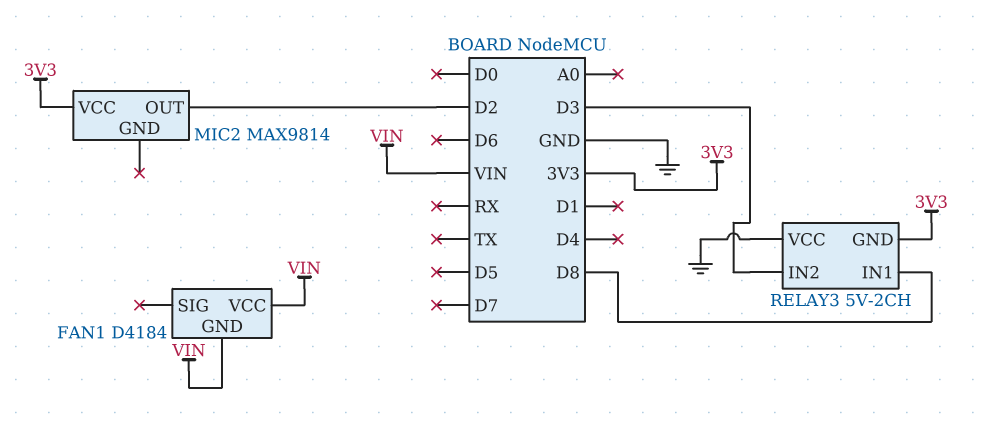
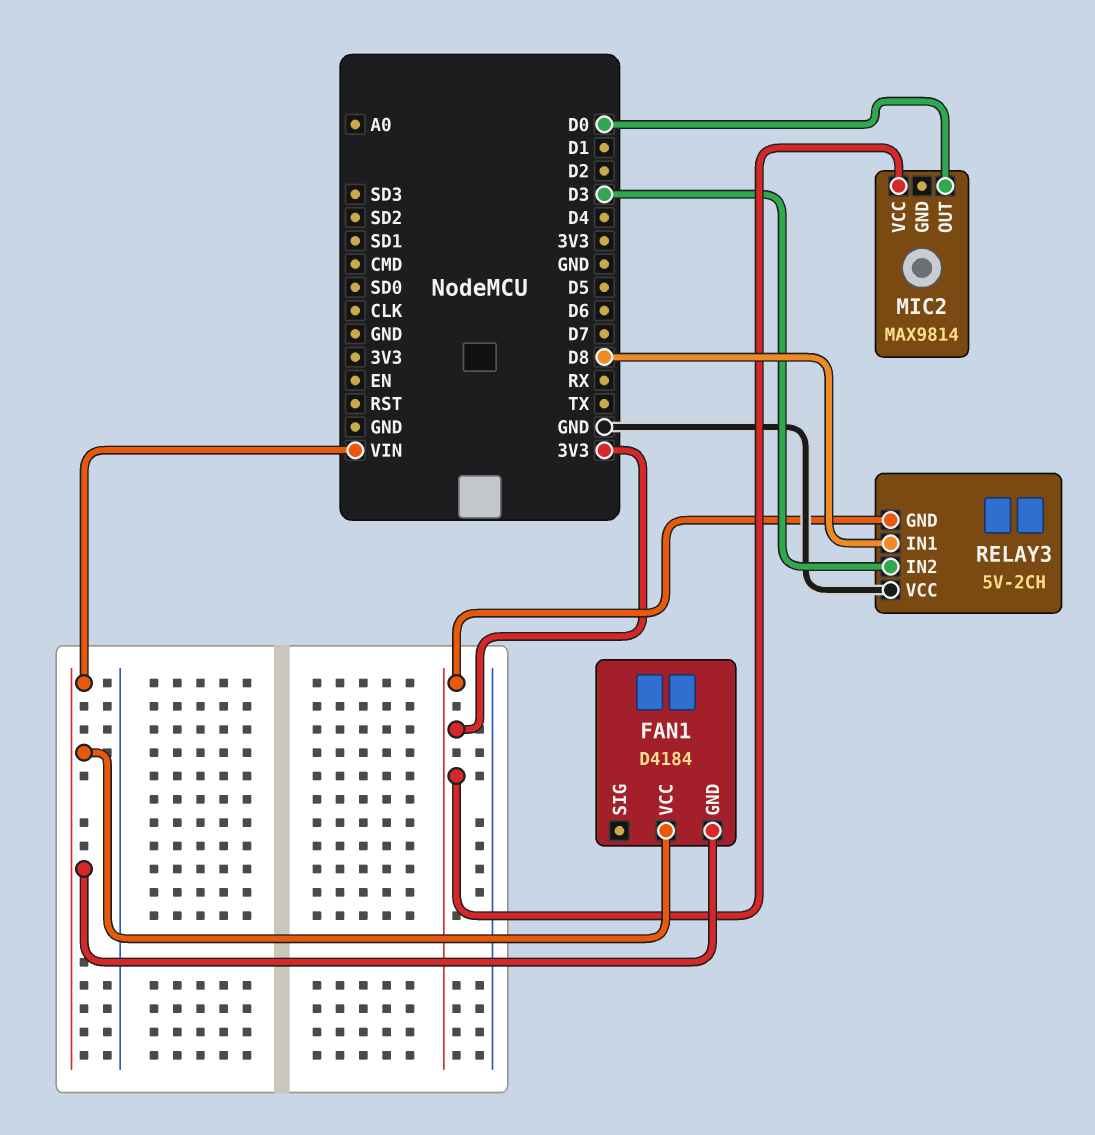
MIC2 pin OUT: D2 -> D0

